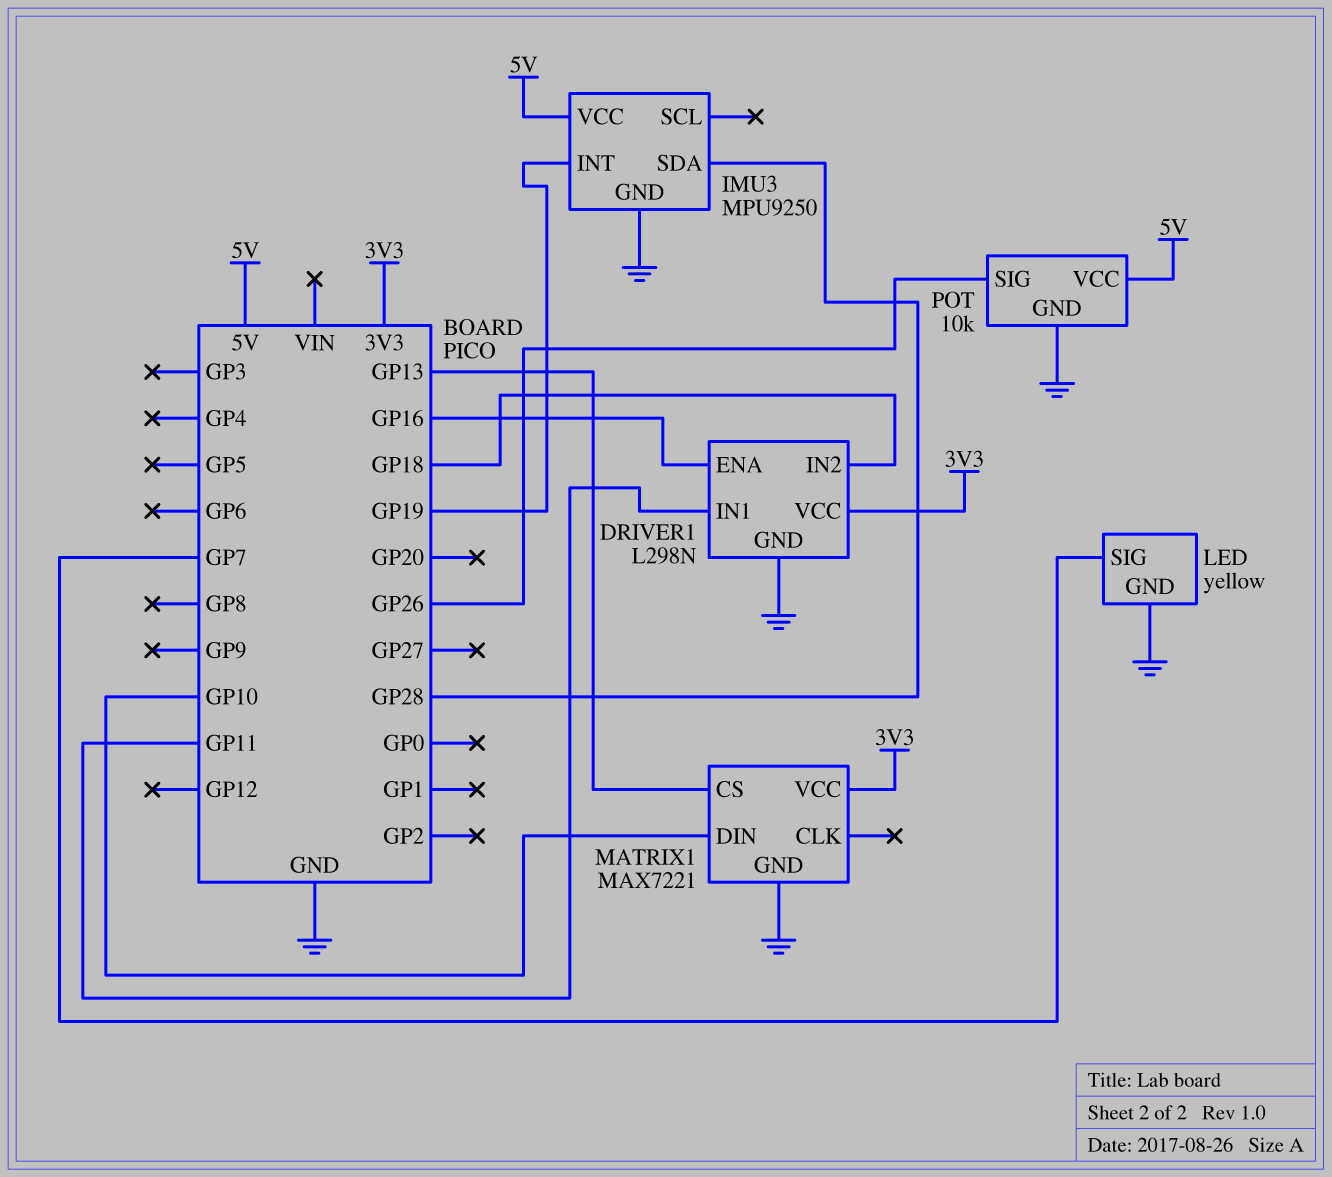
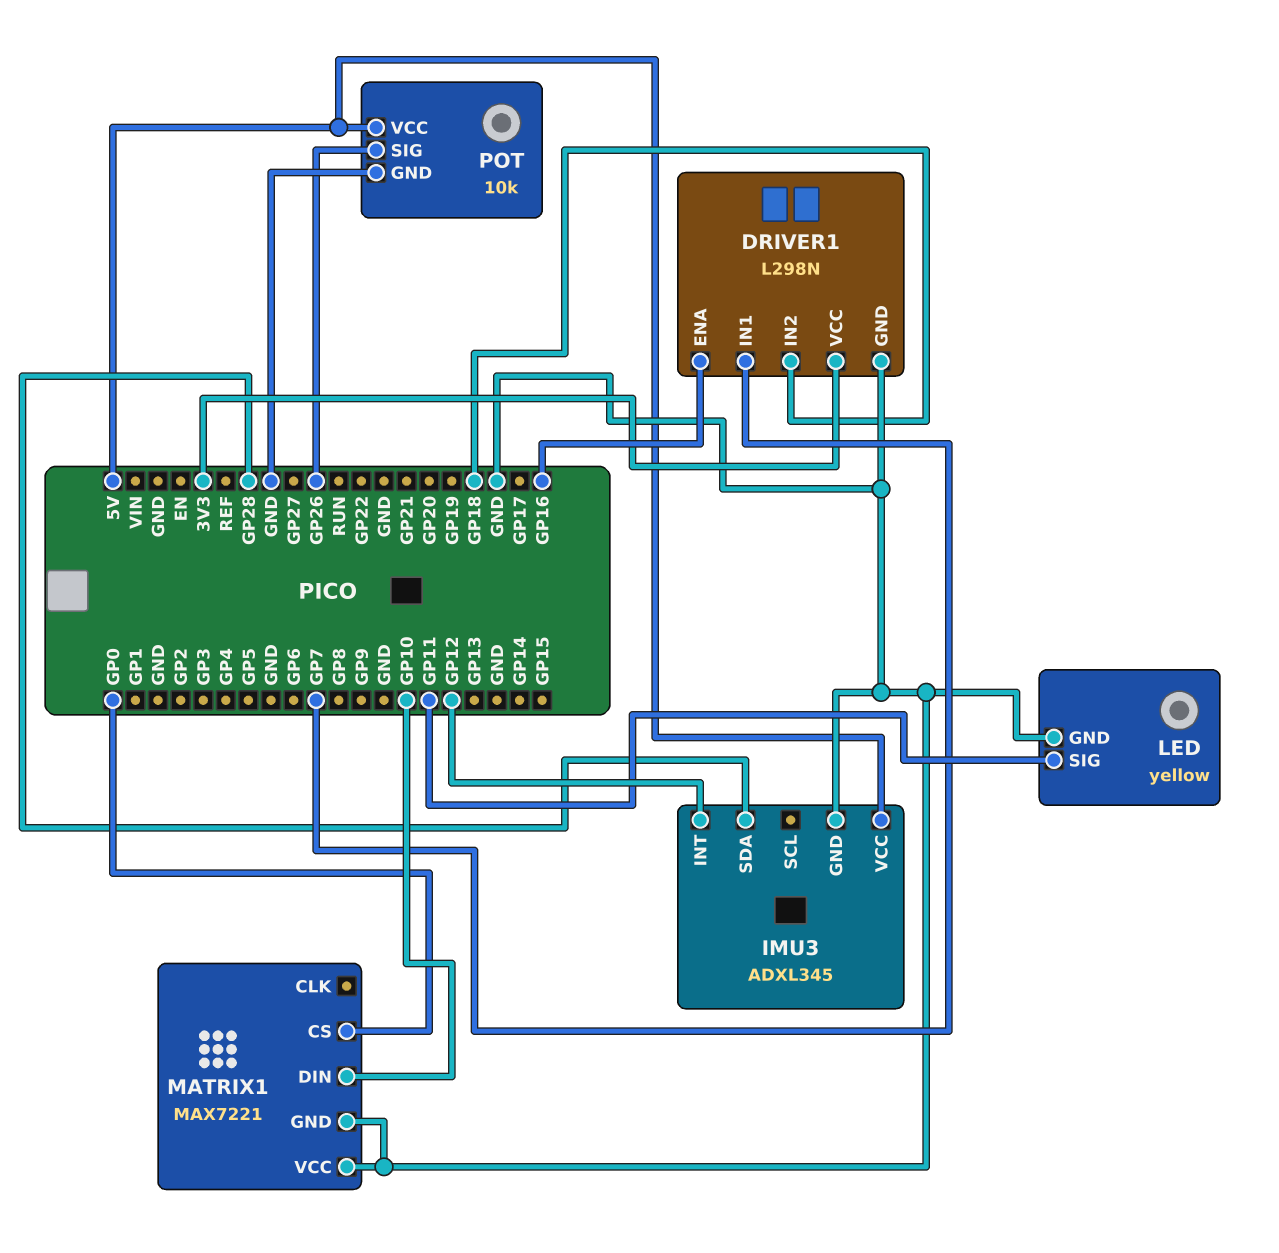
DRIVER1 pin IN1: GP11 -> GP7
IMU3: MPU9250 -> ADXL345
IMU3 pin INT: GP19 -> GP12
LED pin SIG: GP7 -> GP11
MATRIX1 pin CS: GP13 -> GP0
MATRIX1 pin VCC: 3V3 -> GND

